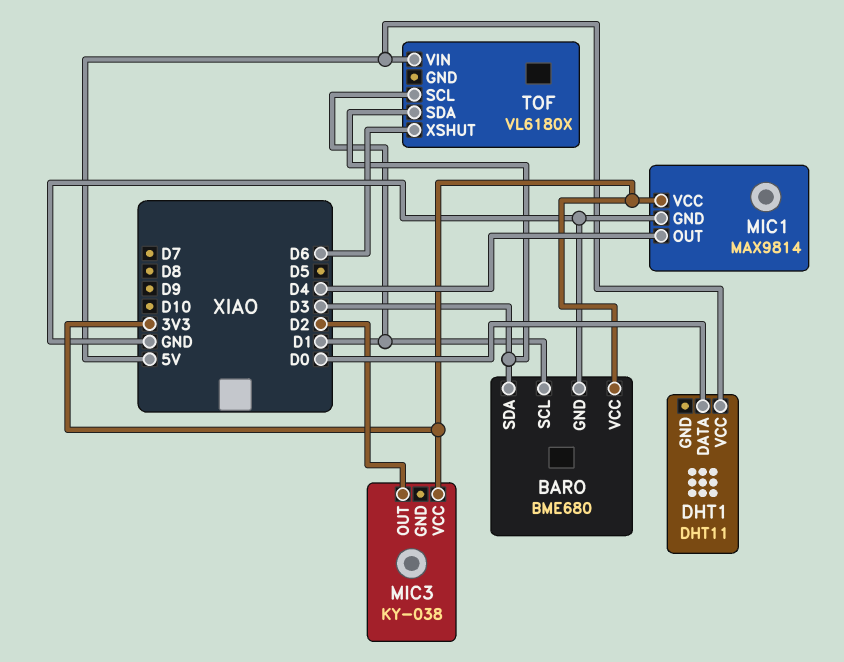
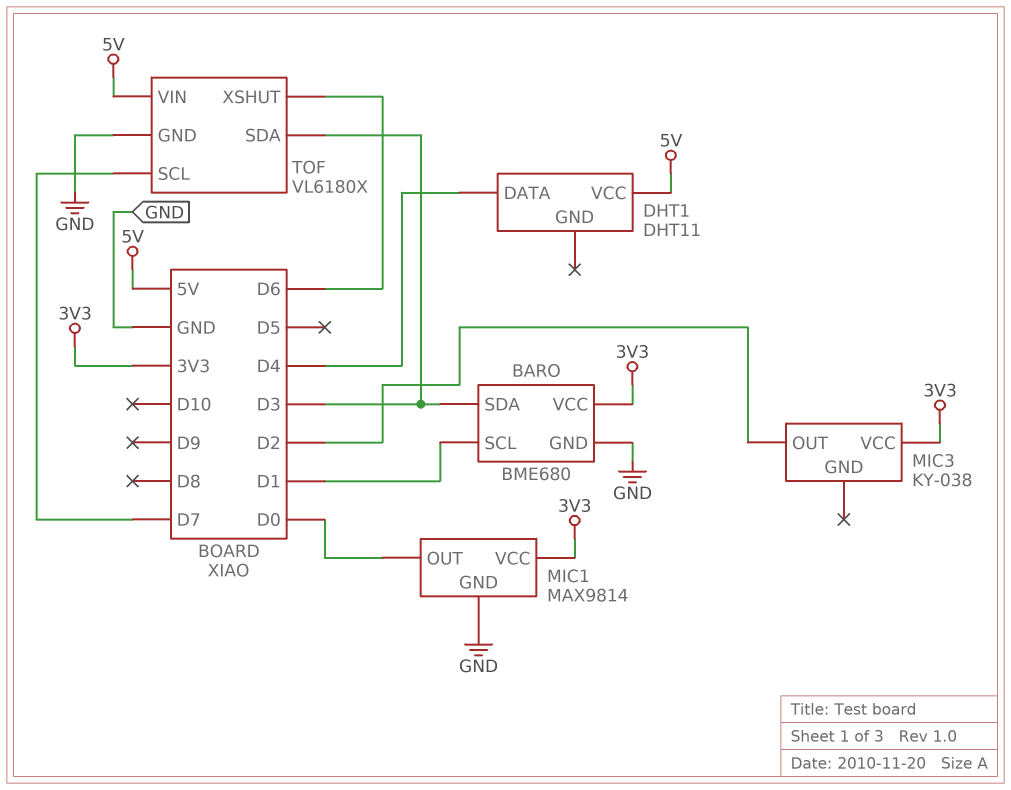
DHT1 pin DATA: D0 -> D4
MIC1 pin OUT: D4 -> D0
TOF pin GND: none -> GND
TOF pin SCL: D1 -> D7

